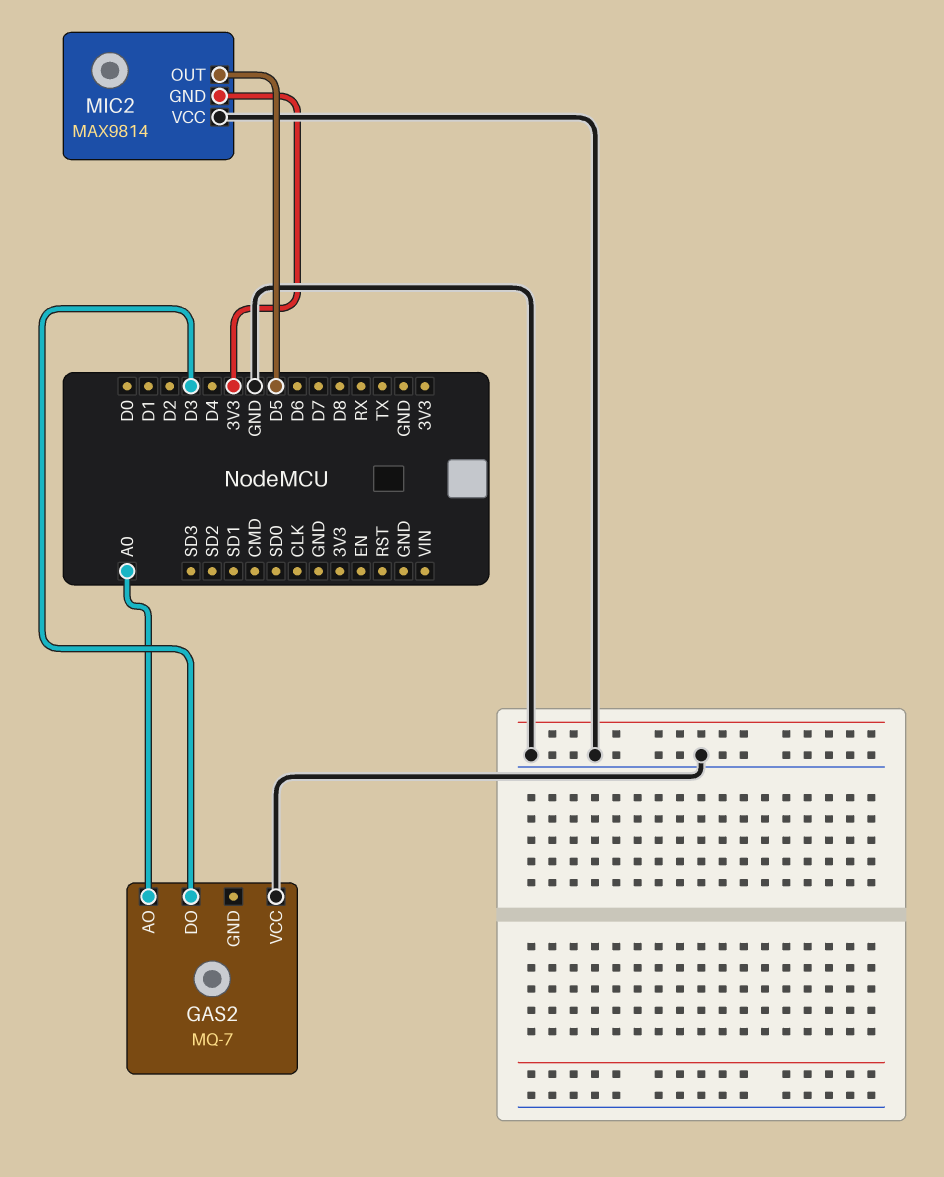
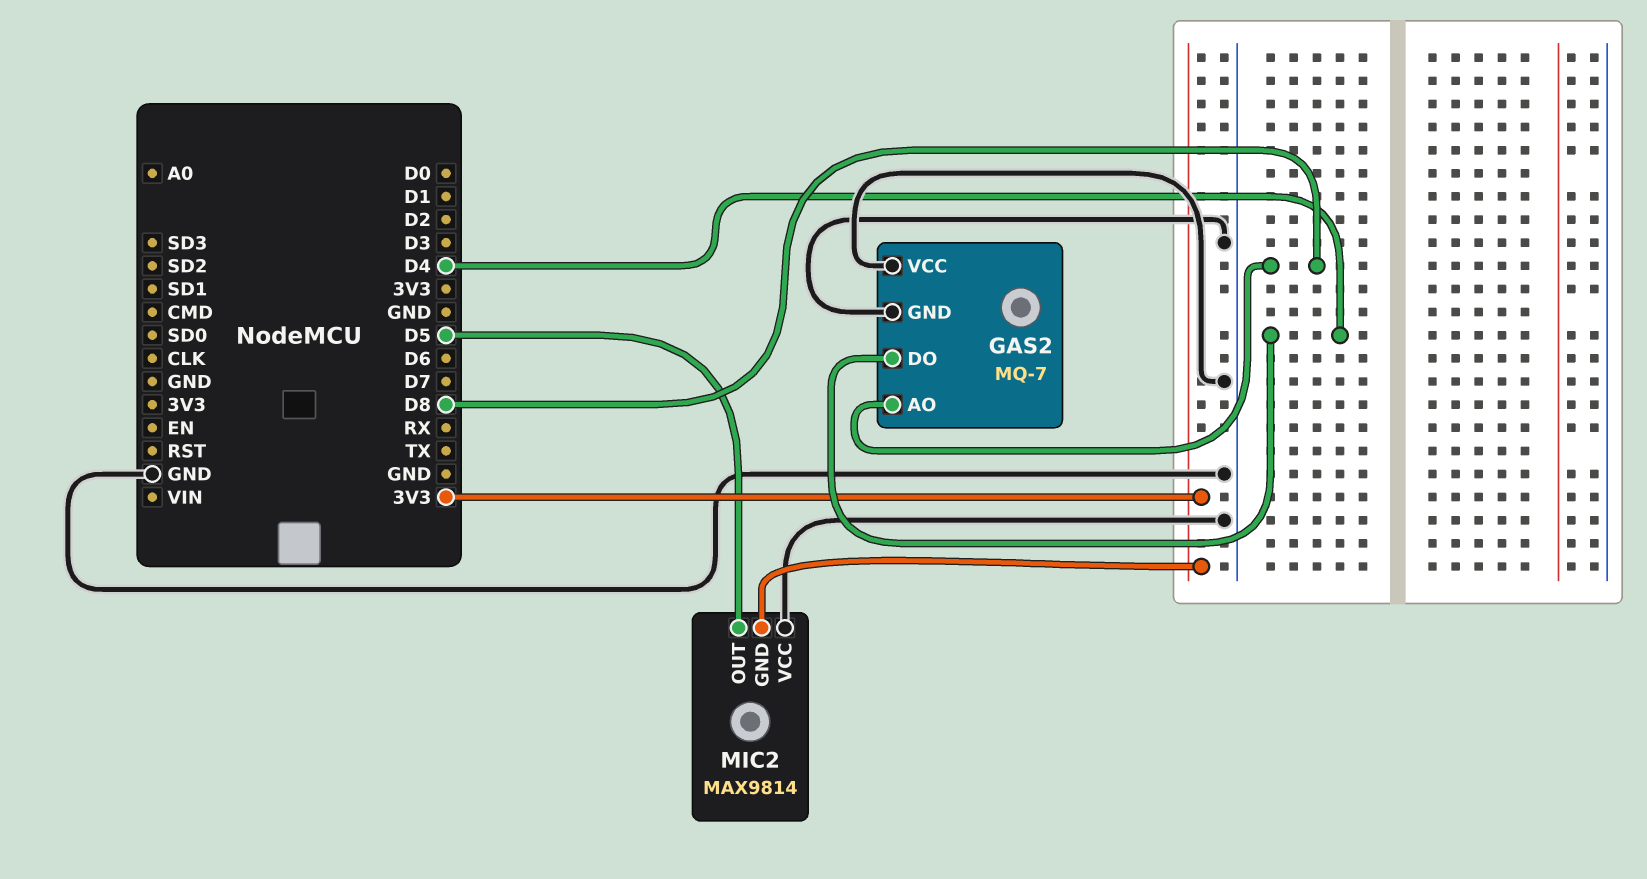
GAS2 pin AO: A0 -> D8
GAS2 pin DO: D3 -> D4
GAS2 pin GND: none -> GND

